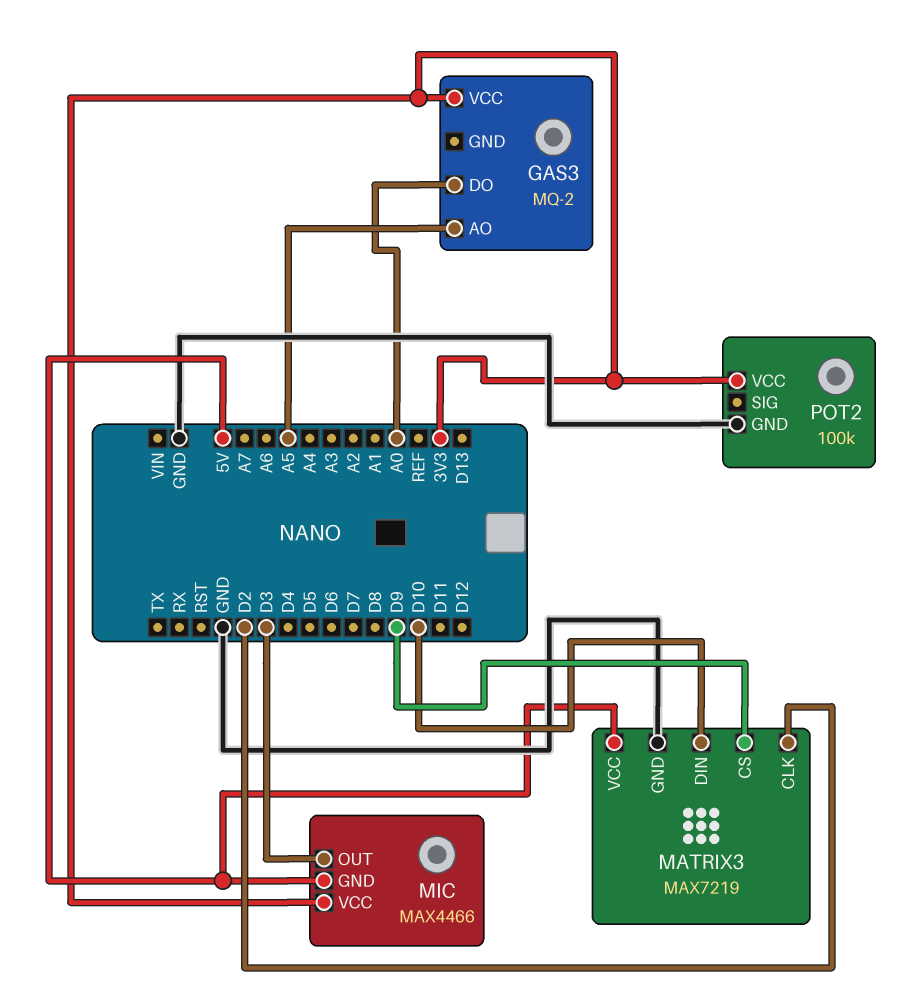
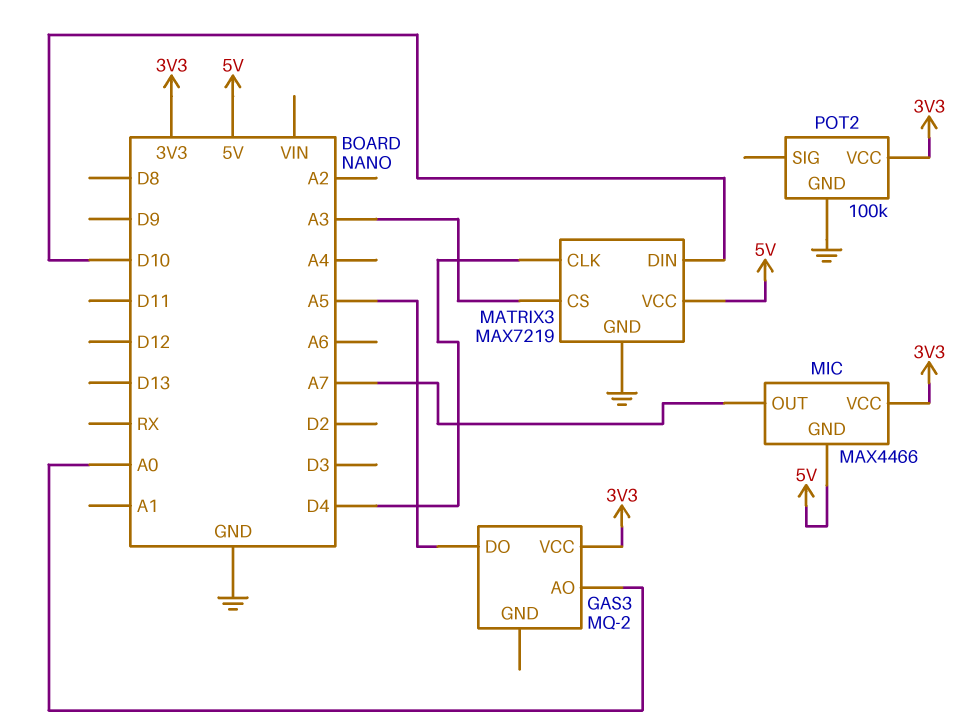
GAS3 pin AO: A5 -> A0
GAS3 pin DO: A0 -> A5
MATRIX3 pin CLK: D2 -> D4
MATRIX3 pin CS: D9 -> A3
MIC pin OUT: D3 -> A7

